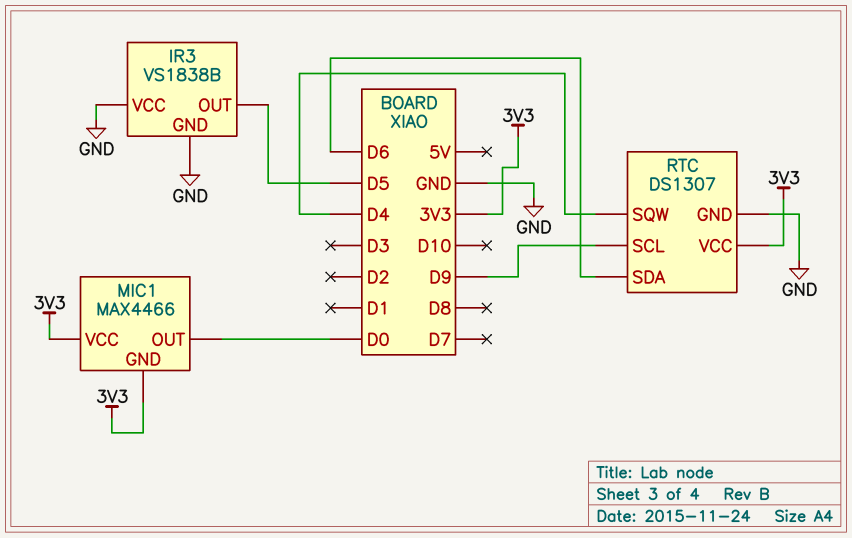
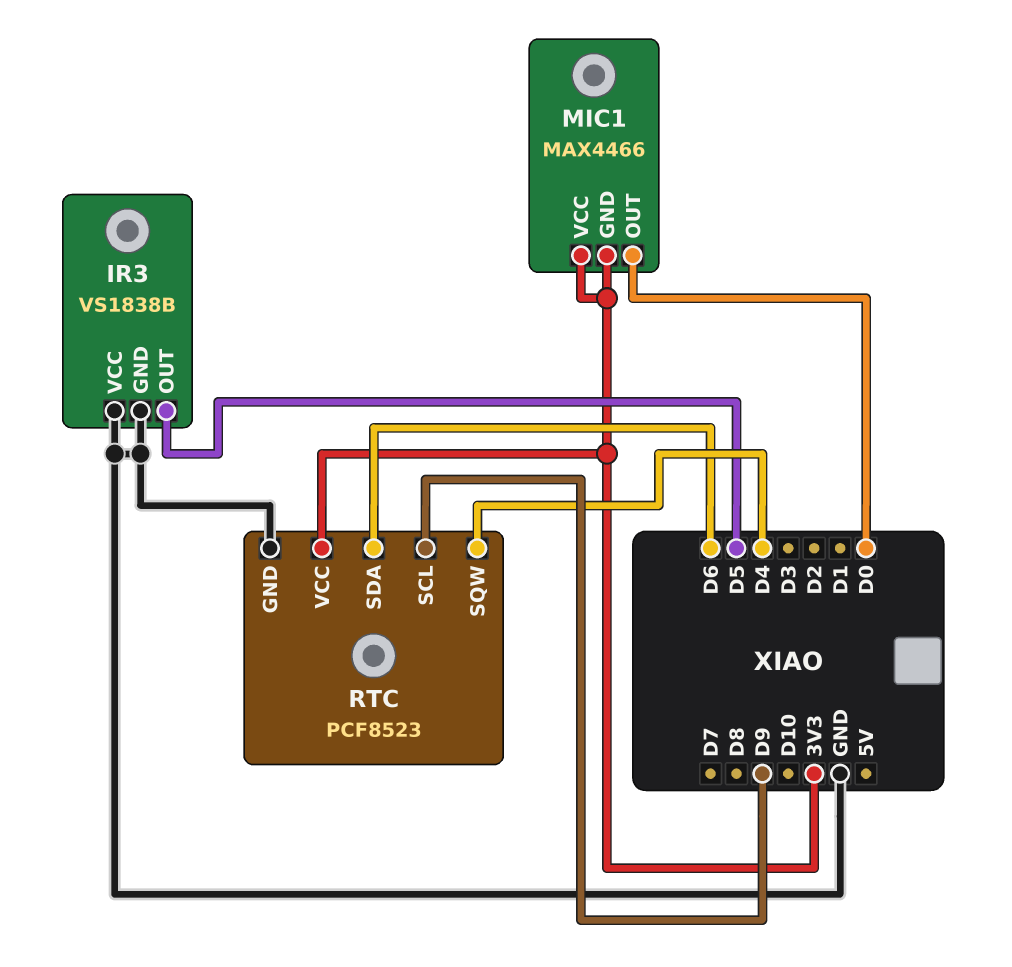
RTC: DS1307 -> PCF8523

